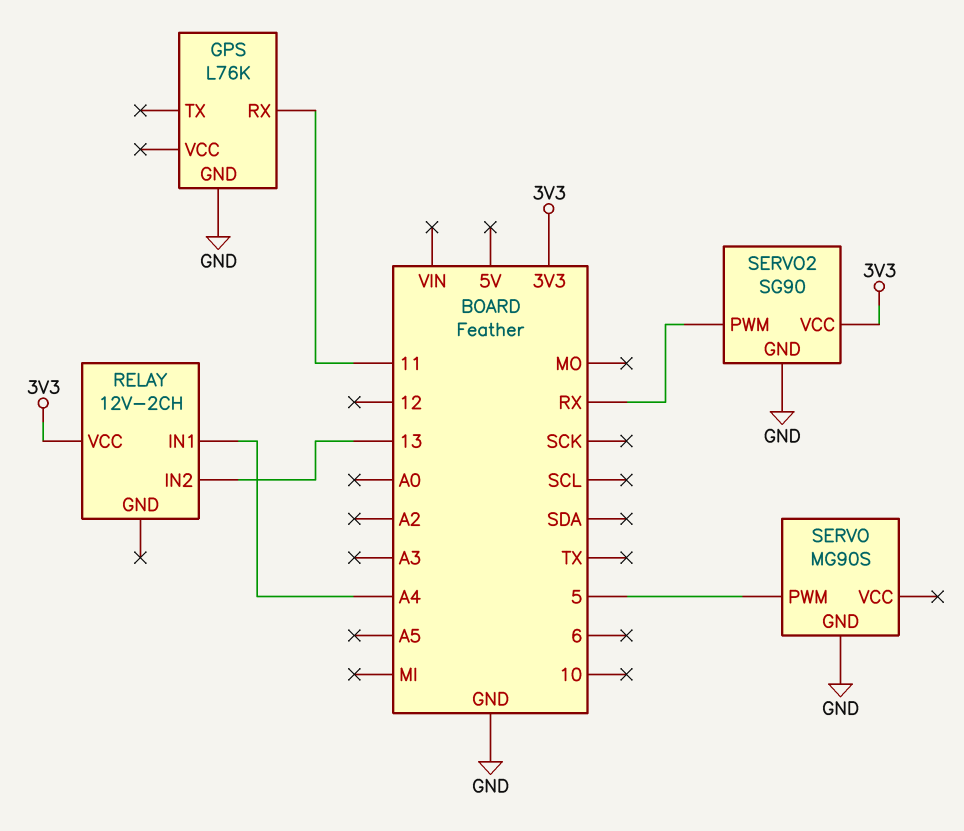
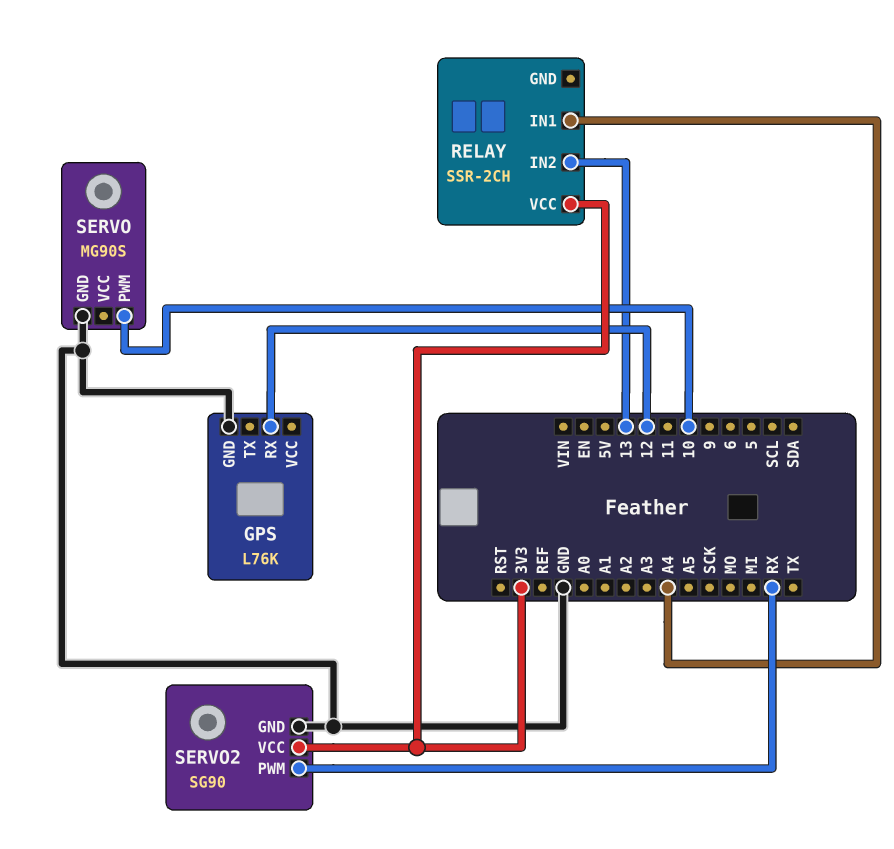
GPS pin RX: 11 -> 12
RELAY: 12V-2CH -> SSR-2CH
SERVO pin PWM: 5 -> 10

